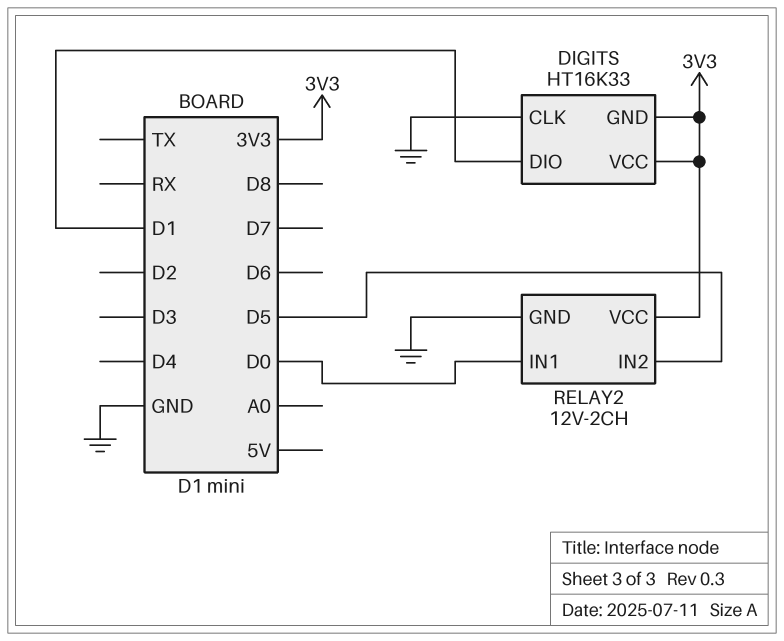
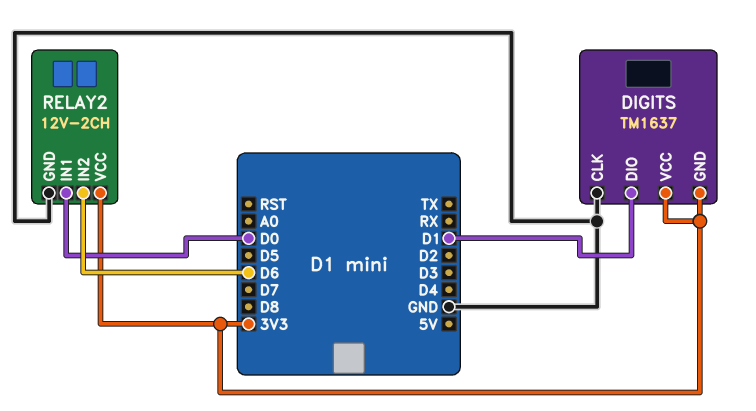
DIGITS: HT16K33 -> TM1637
RELAY2 pin IN2: D5 -> D6

